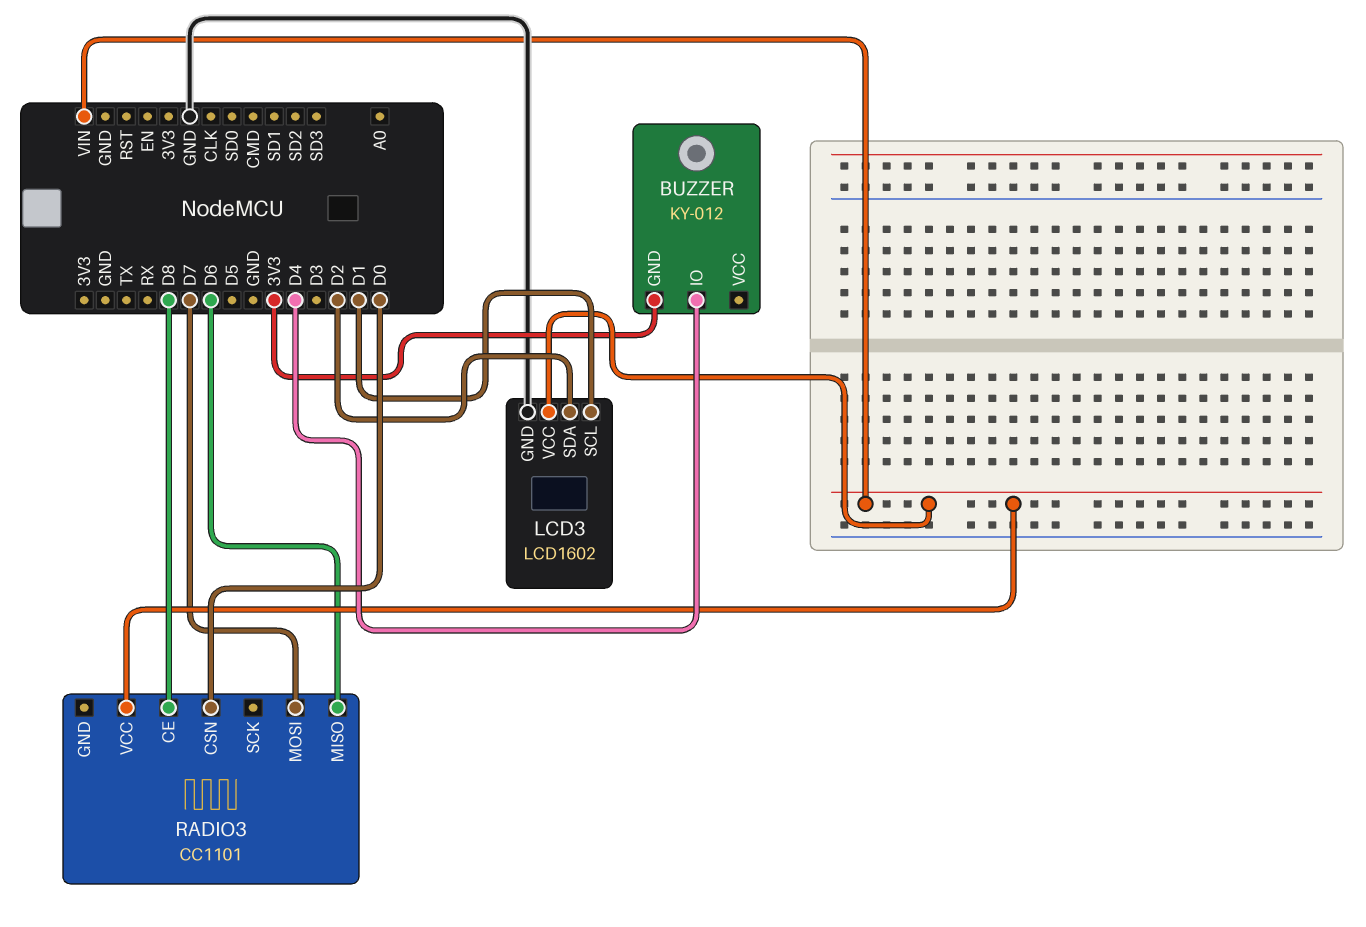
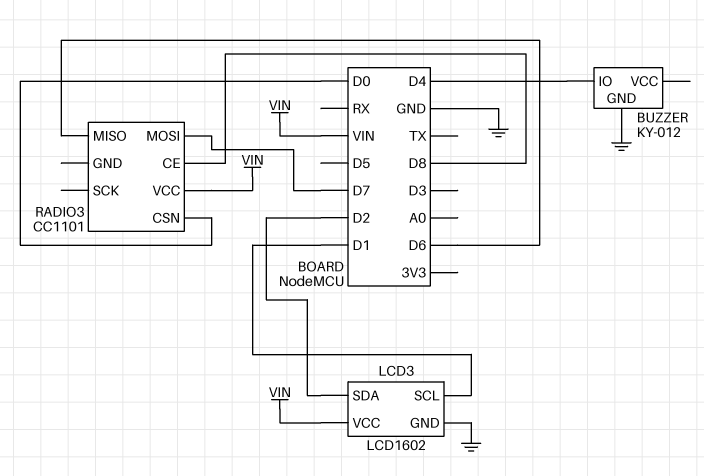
BUZZER pin GND: 3V3 -> GND

